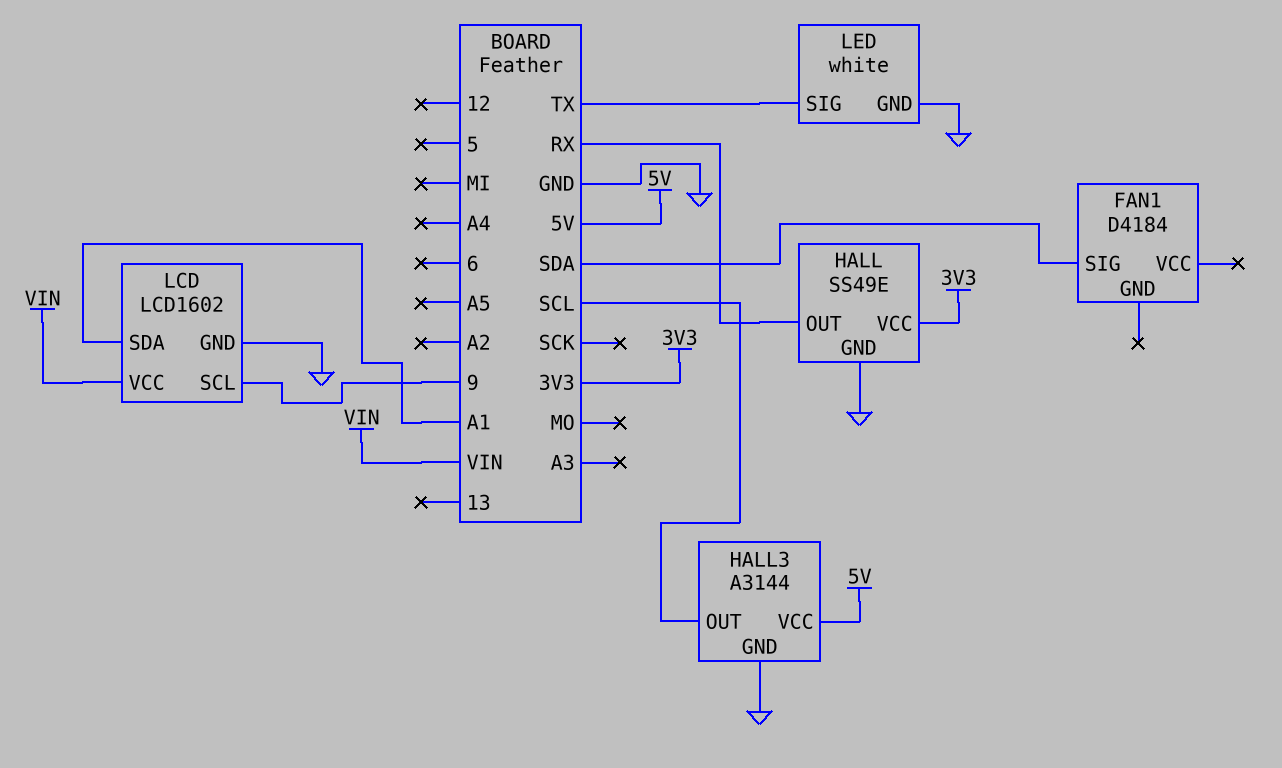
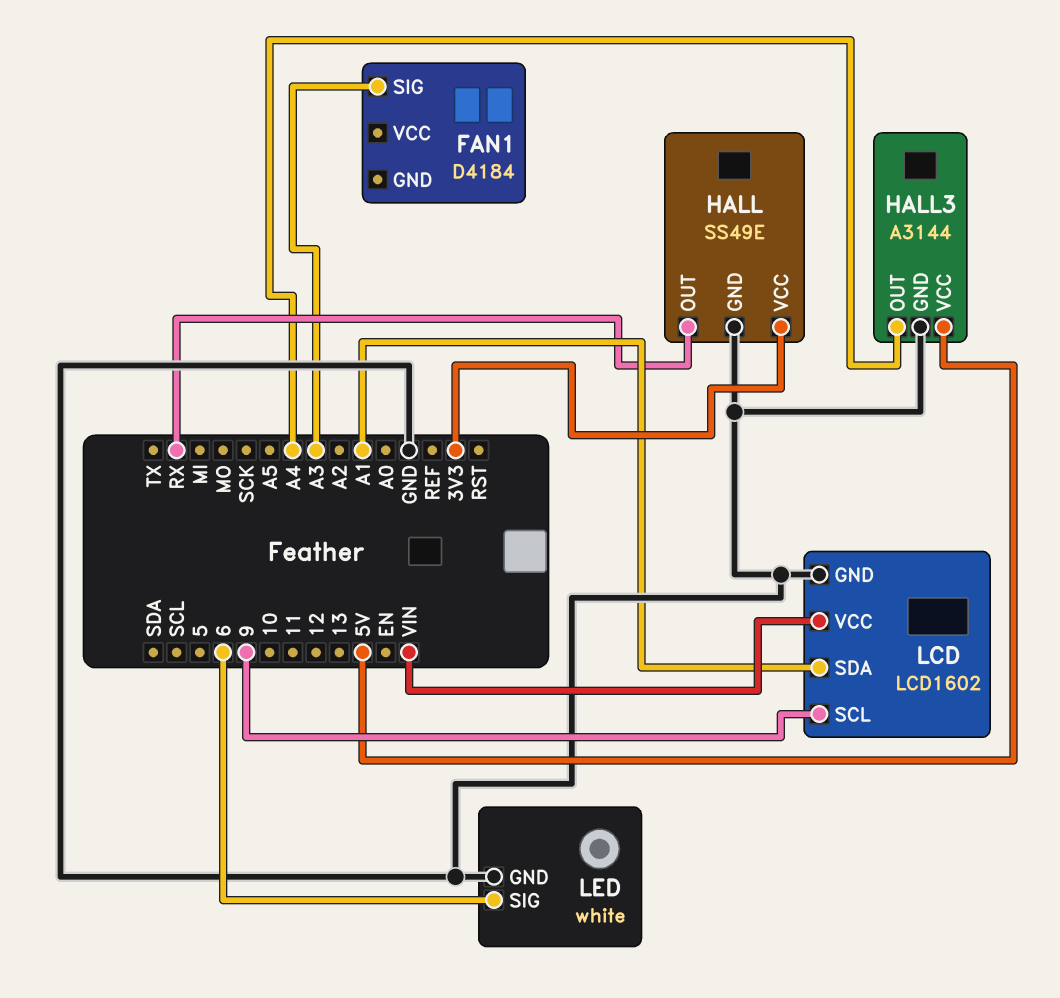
FAN1 pin SIG: SDA -> A3
HALL3 pin OUT: SCL -> A4
LED pin SIG: TX -> 6

